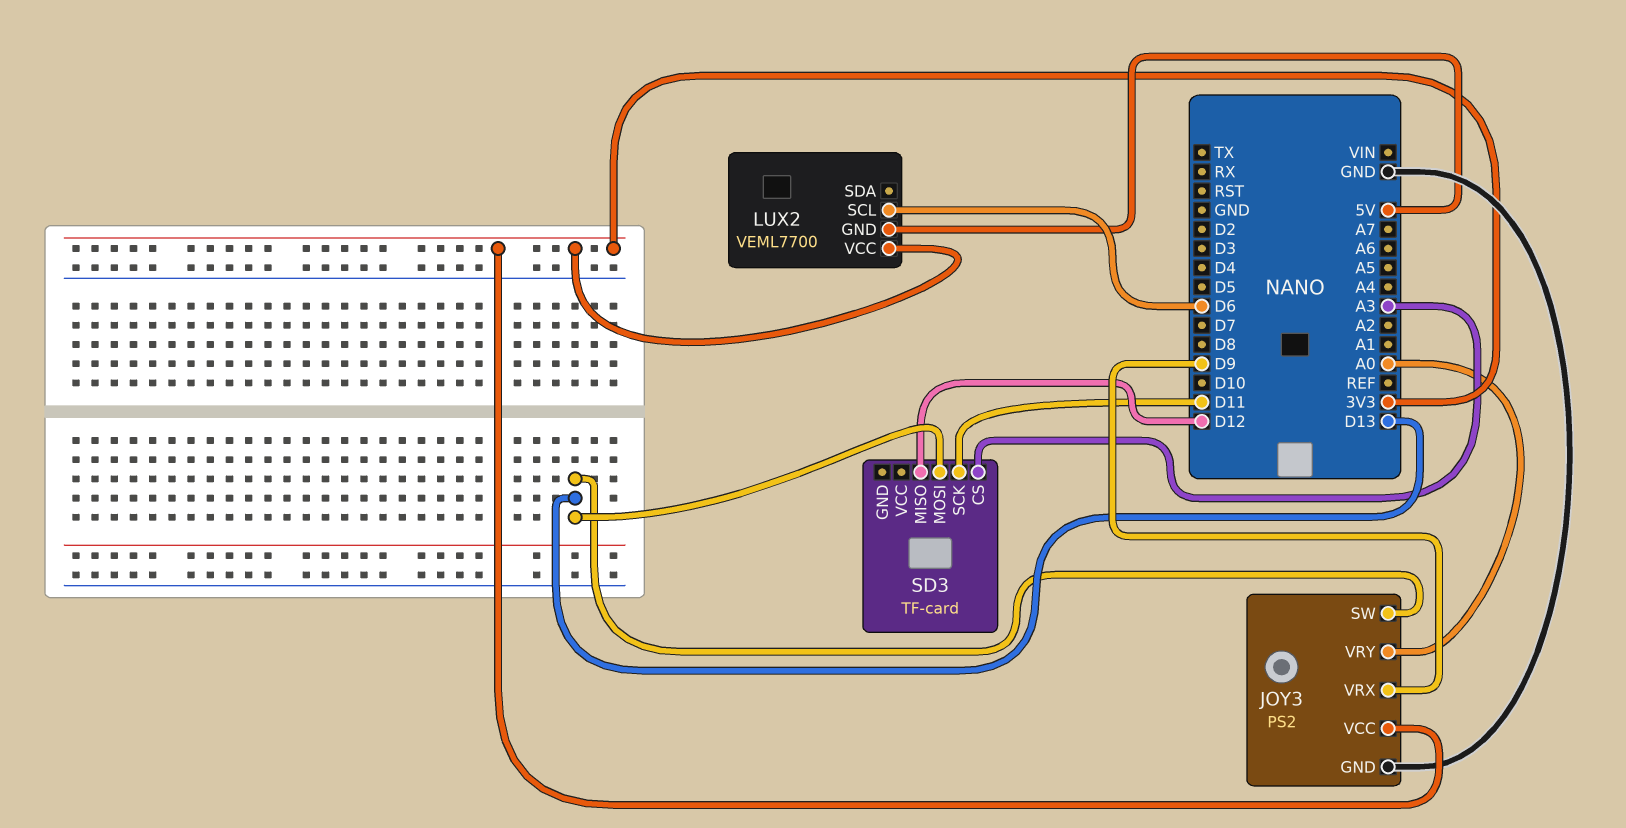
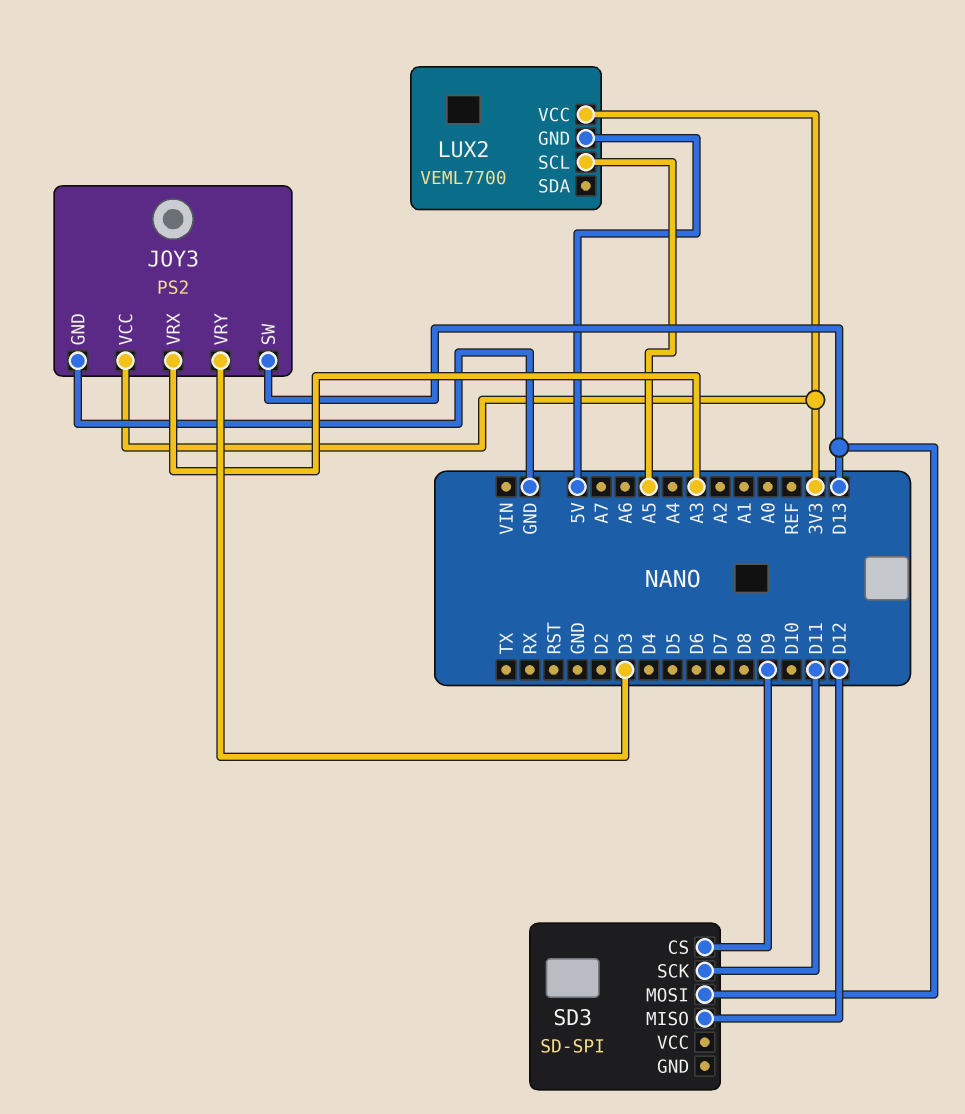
JOY3 pin VRX: D9 -> A3
JOY3 pin VRY: A0 -> D3
LUX2 pin SCL: D6 -> A5
SD3: TF-card -> SD-SPI
SD3 pin CS: A3 -> D9

